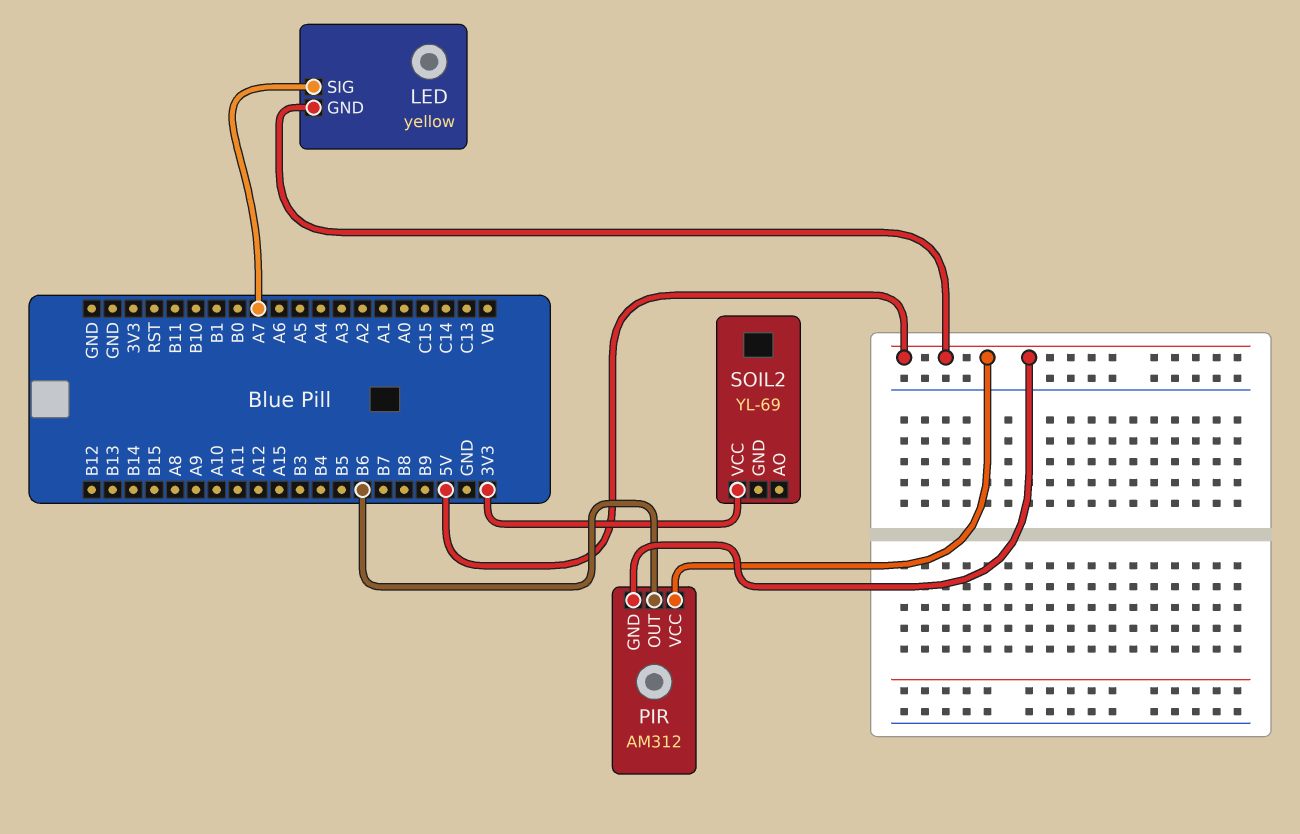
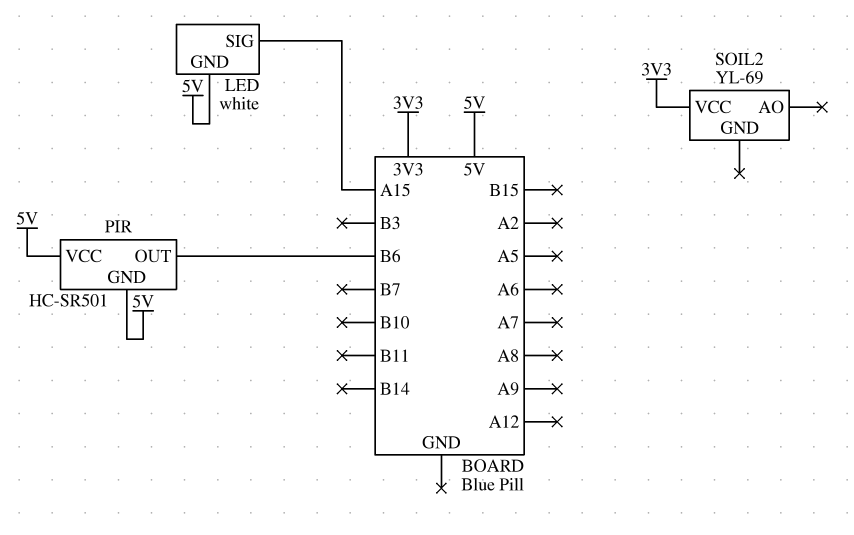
LED: yellow -> white
LED pin SIG: A7 -> A15
PIR: AM312 -> HC-SR501

